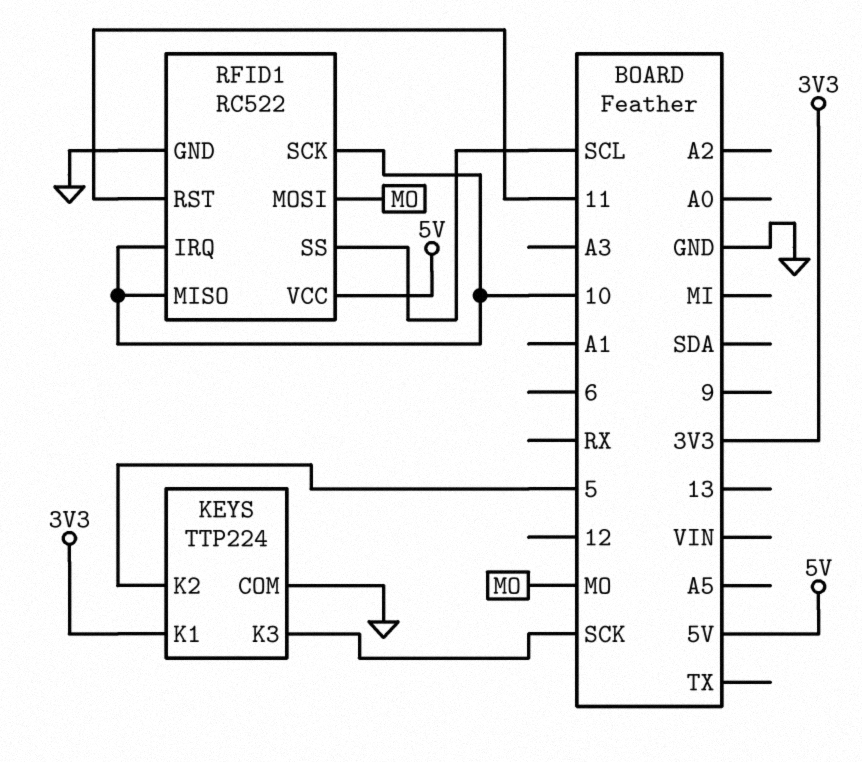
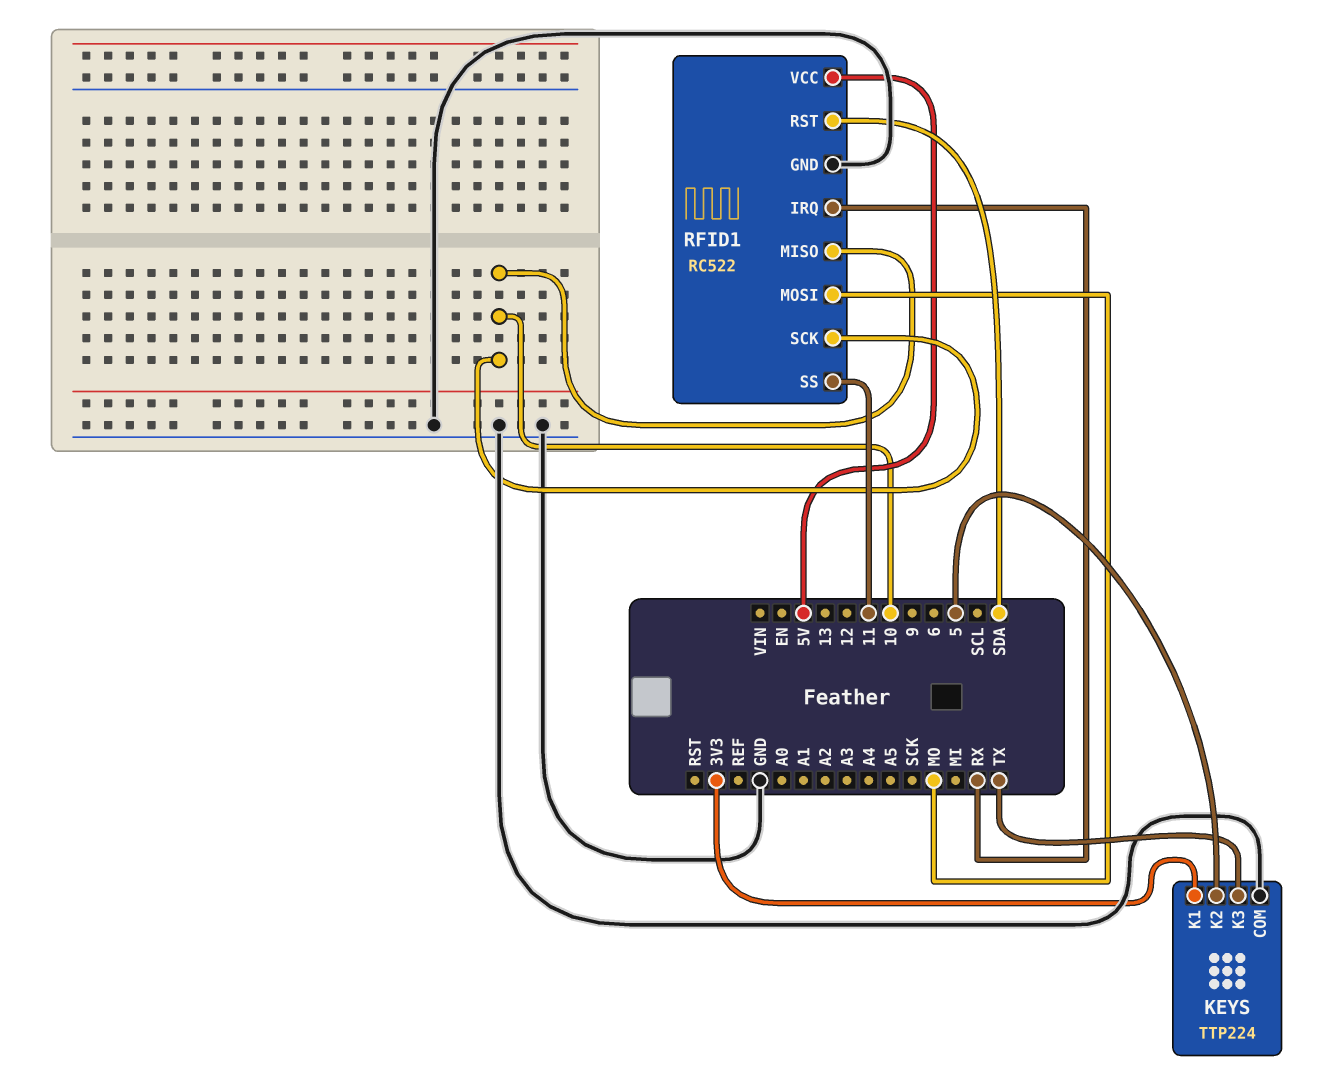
KEYS pin K3: SCK -> TX
RFID1 pin IRQ: 10 -> RX
RFID1 pin RST: 11 -> SDA
RFID1 pin SS: SCL -> 11

